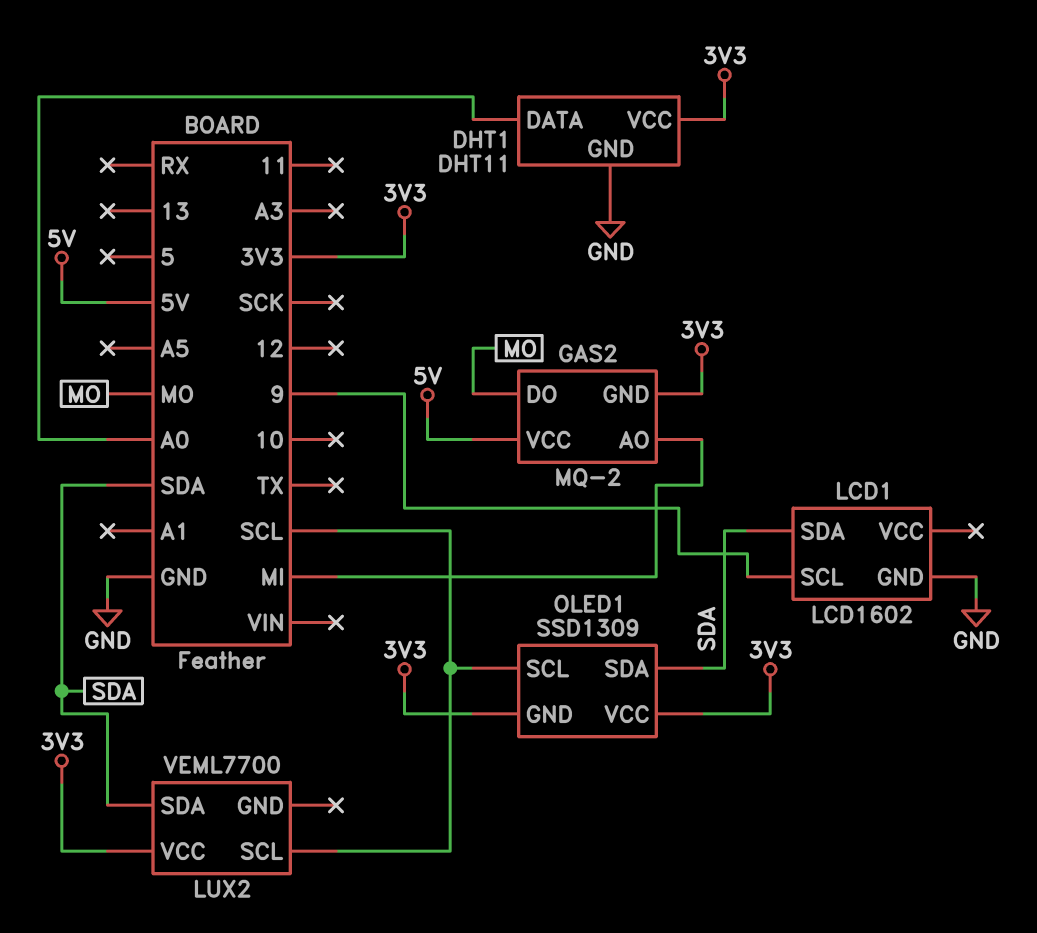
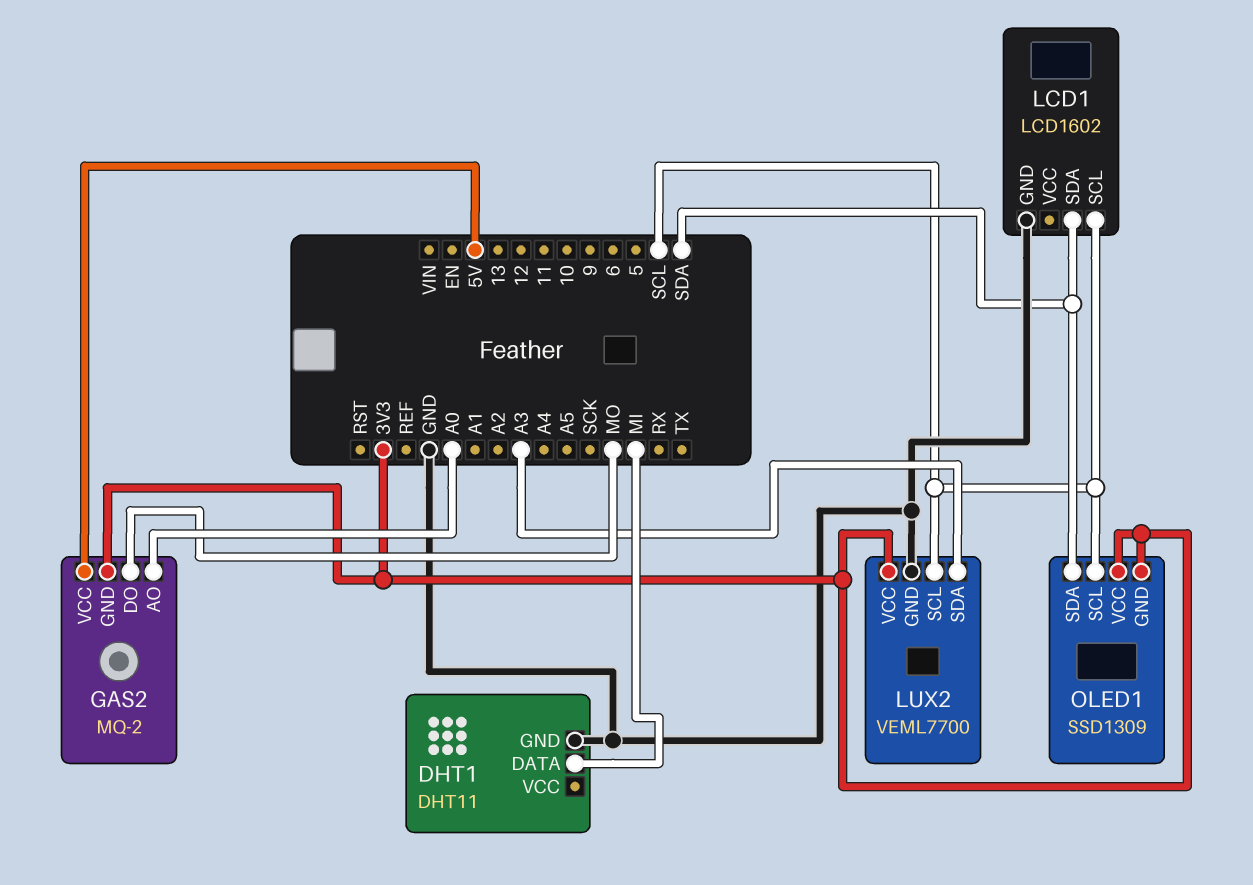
DHT1 pin DATA: A0 -> MI
DHT1 pin VCC: 3V3 -> none
GAS2 pin AO: MI -> A0
LCD1 pin SCL: 9 -> SCL
LUX2 pin GND: none -> GND
LUX2 pin SDA: SDA -> A3

